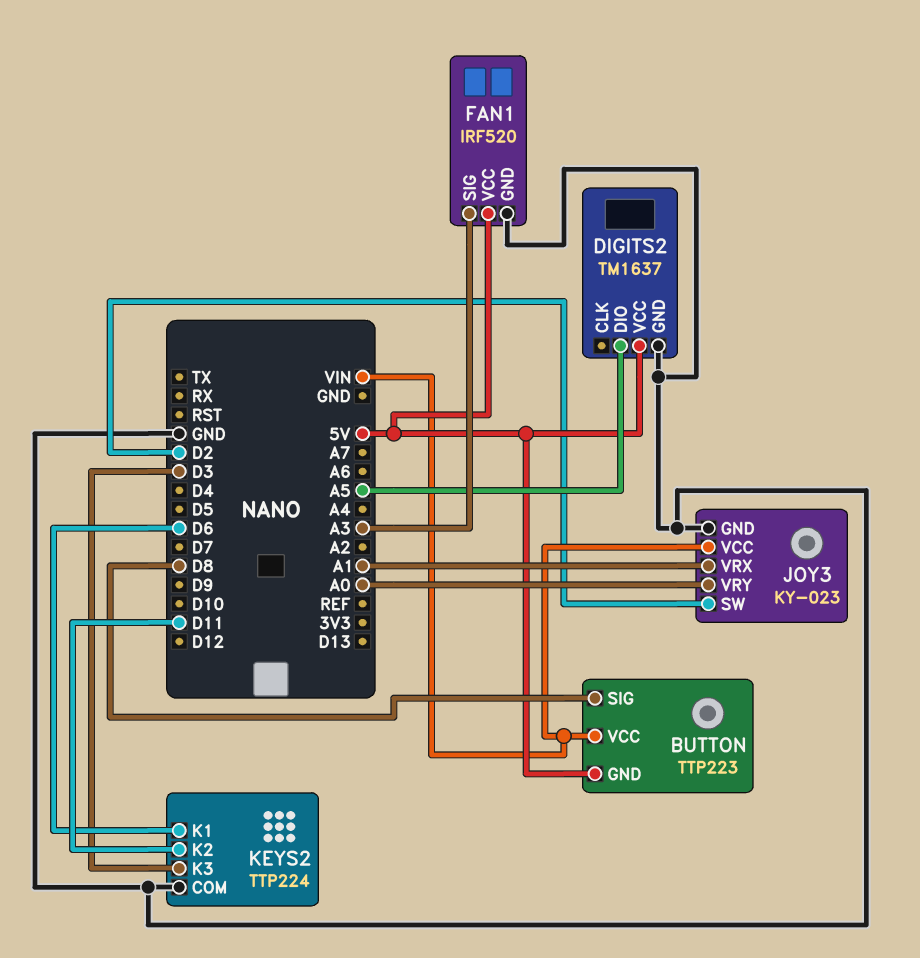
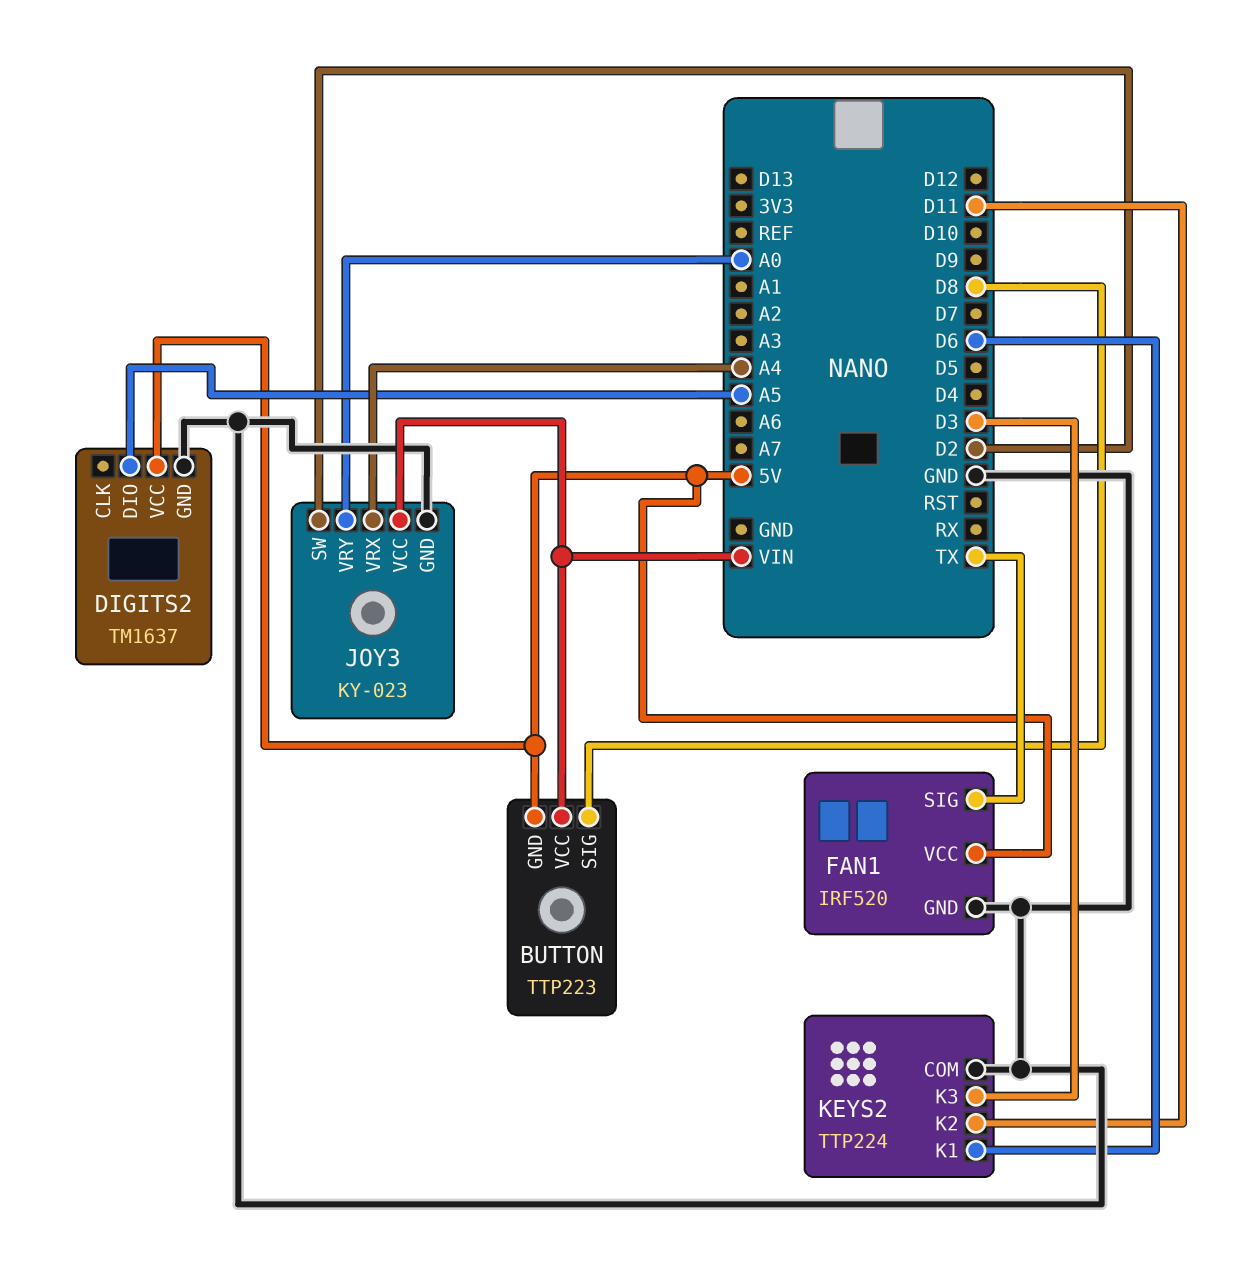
FAN1 pin SIG: A3 -> TX
JOY3 pin VRX: A1 -> A4

